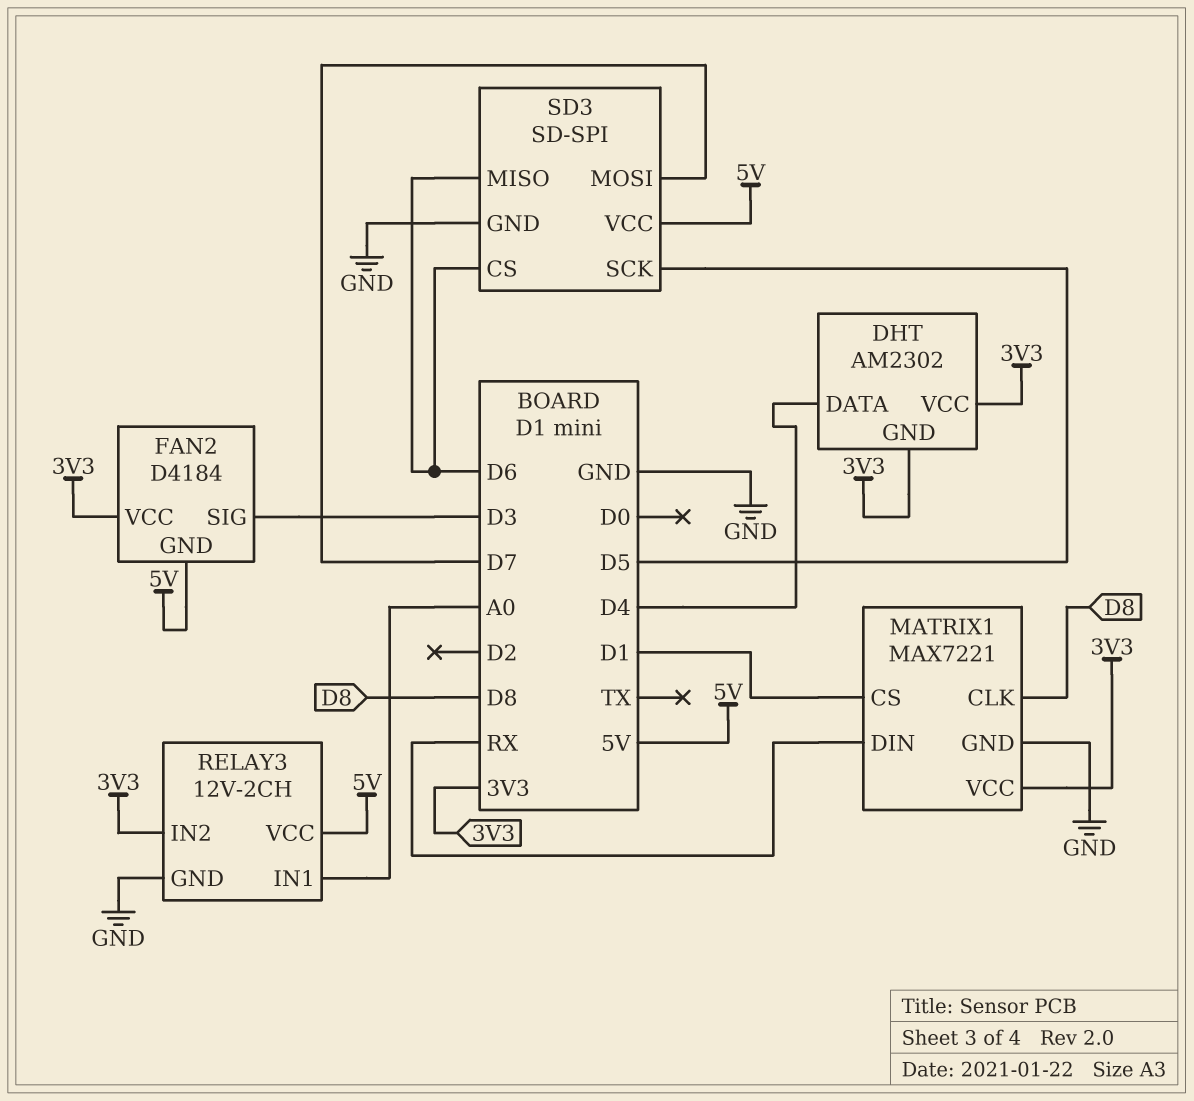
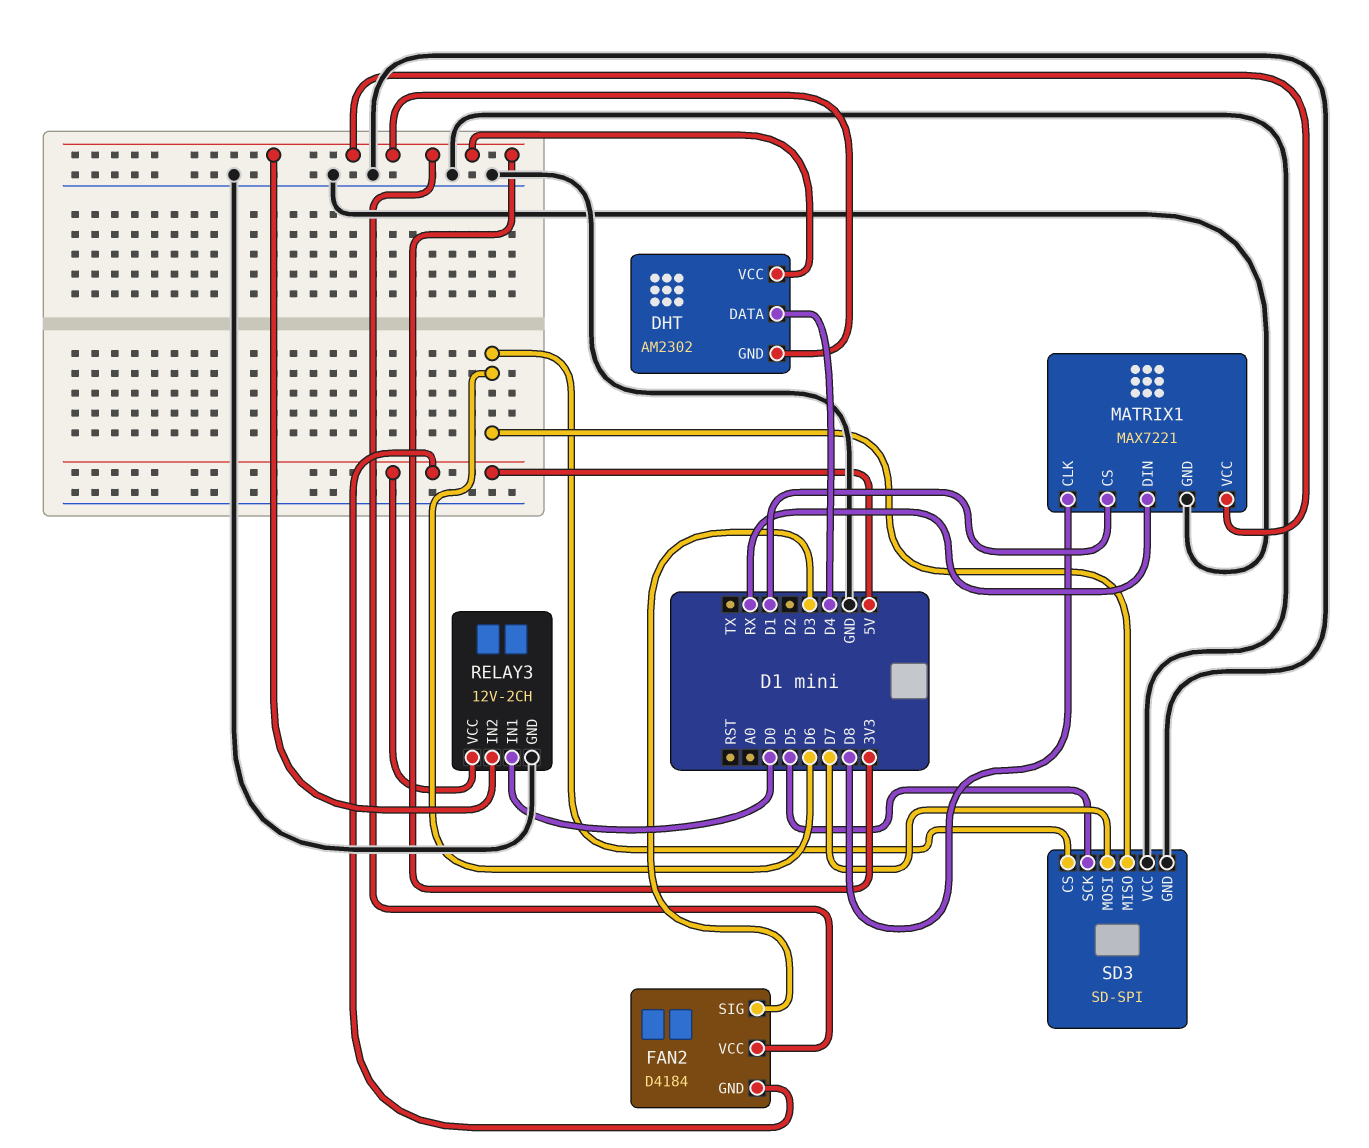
RELAY3 pin IN1: A0 -> D0
SD3 pin VCC: 5V -> GND

